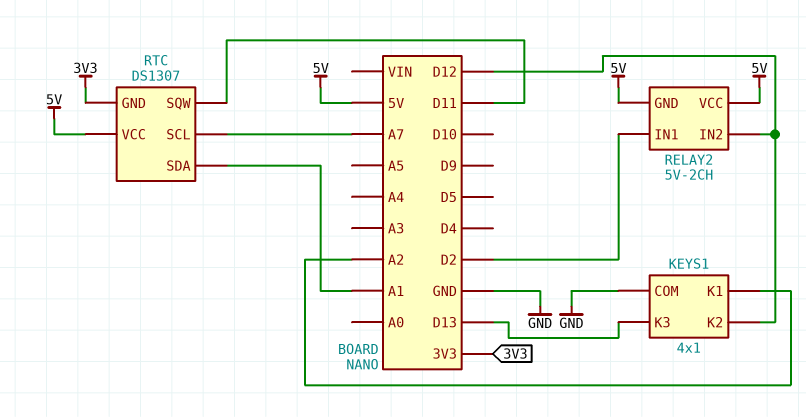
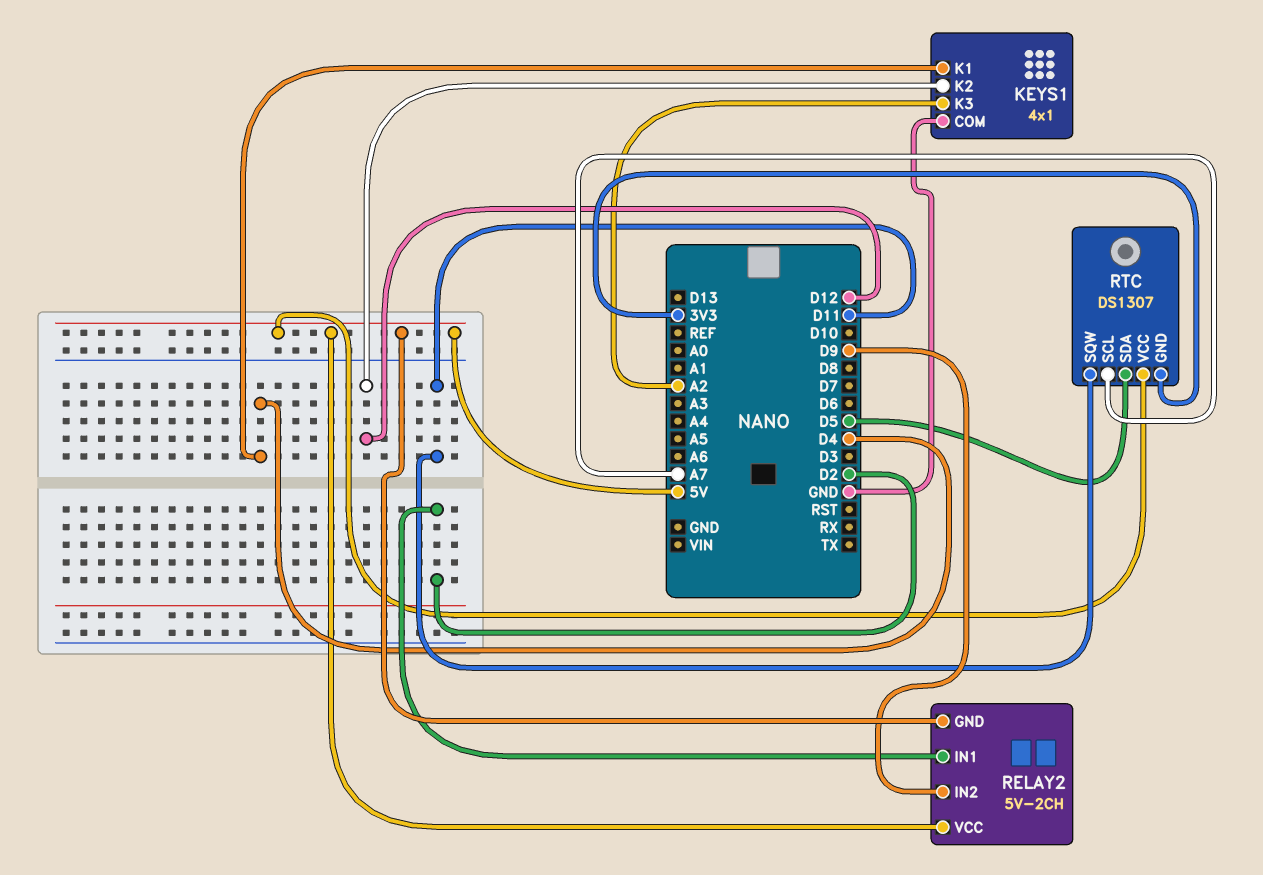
KEYS1 pin K1: A2 -> D4
KEYS1 pin K3: D13 -> A2
RELAY2 pin IN2: D12 -> D9
RTC pin SDA: A1 -> D5

